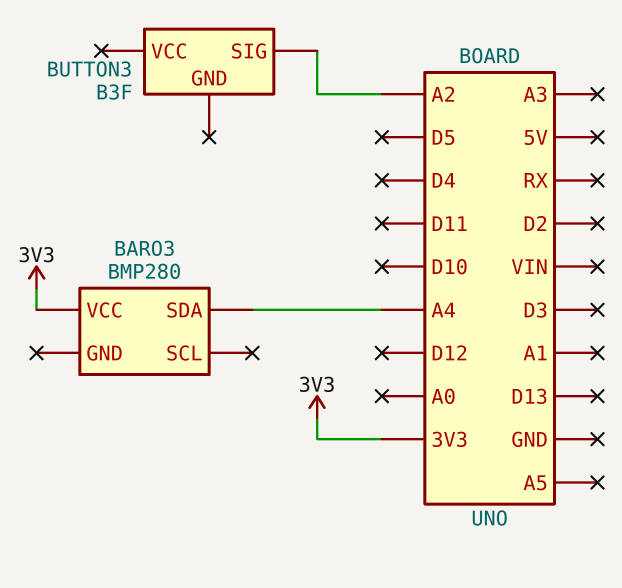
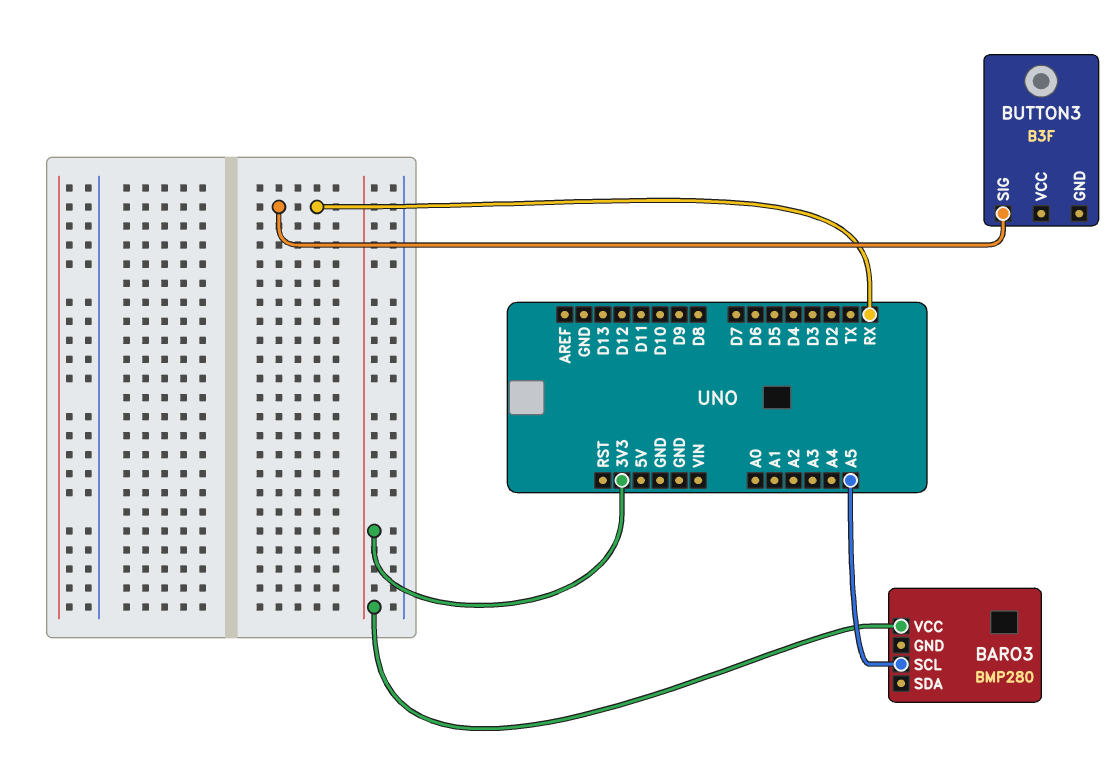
BARO3 pin SCL: none -> A5
BARO3 pin SDA: A4 -> none
BUTTON3 pin SIG: A2 -> RX

